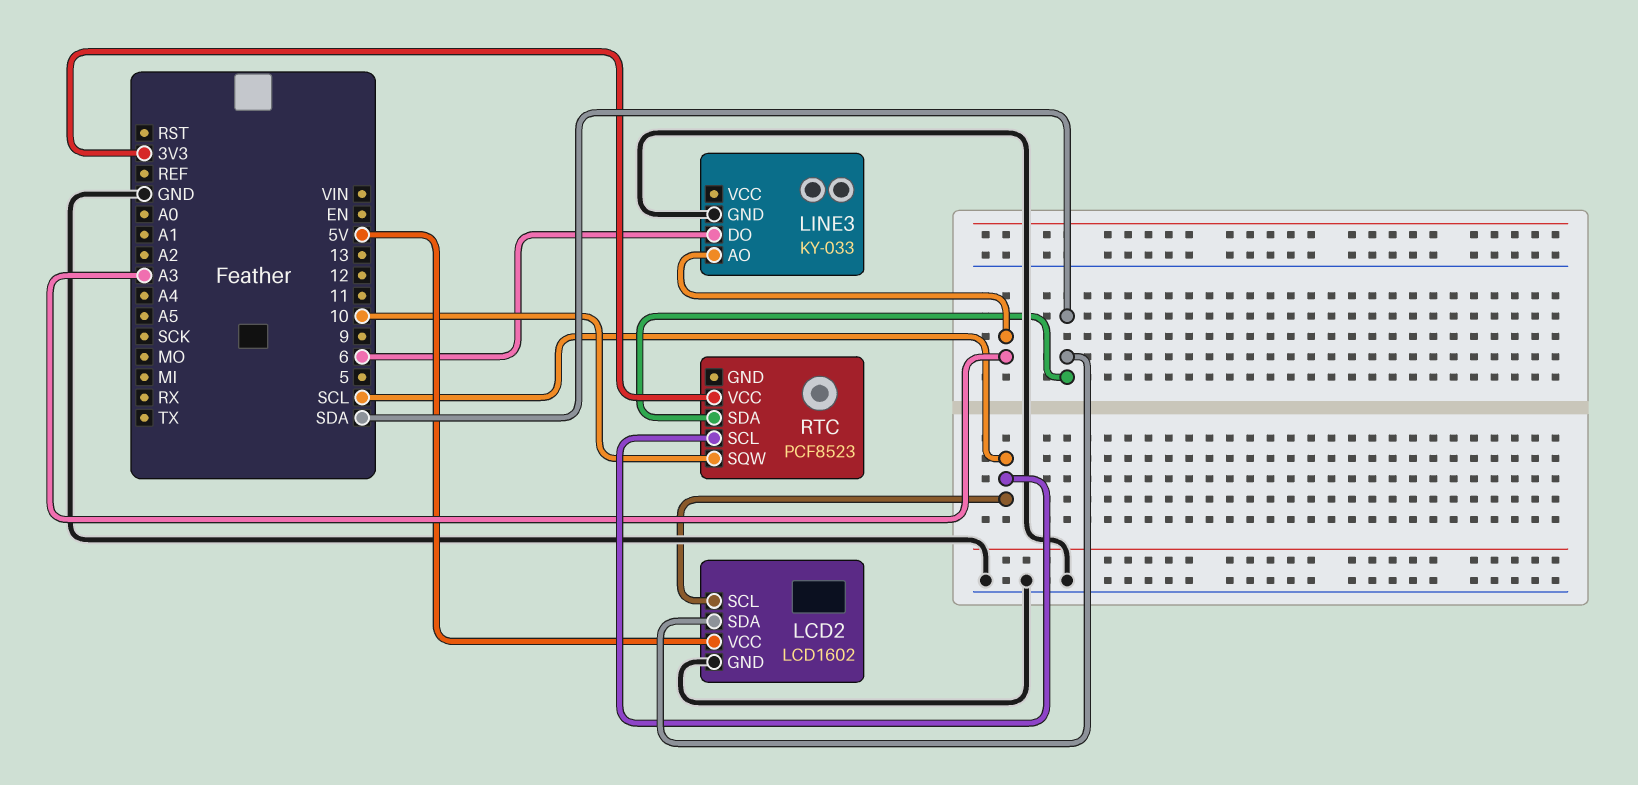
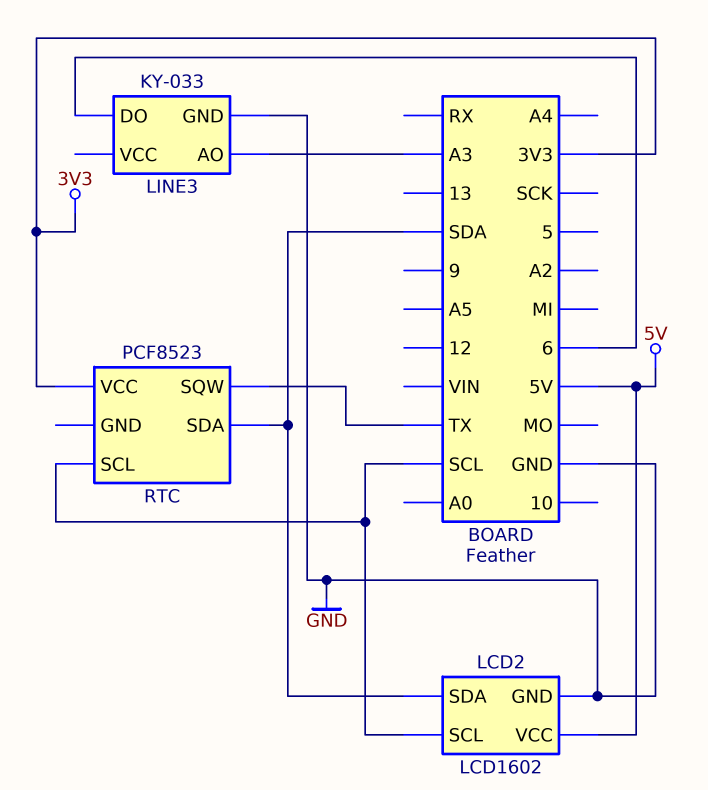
RTC pin SQW: 10 -> TX

